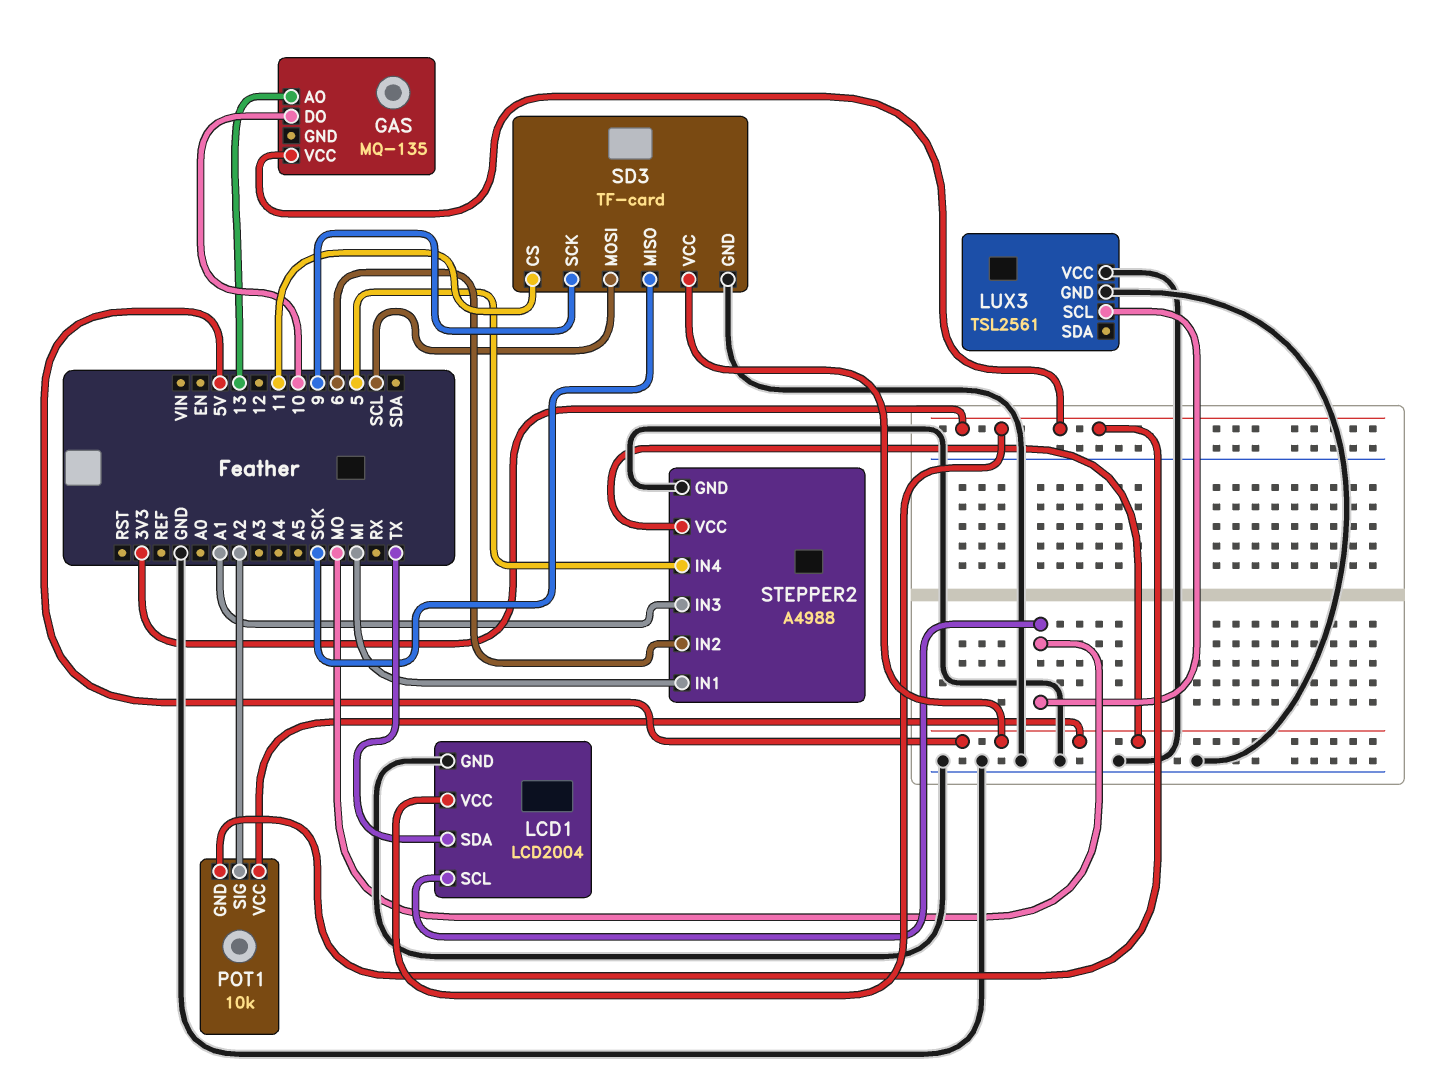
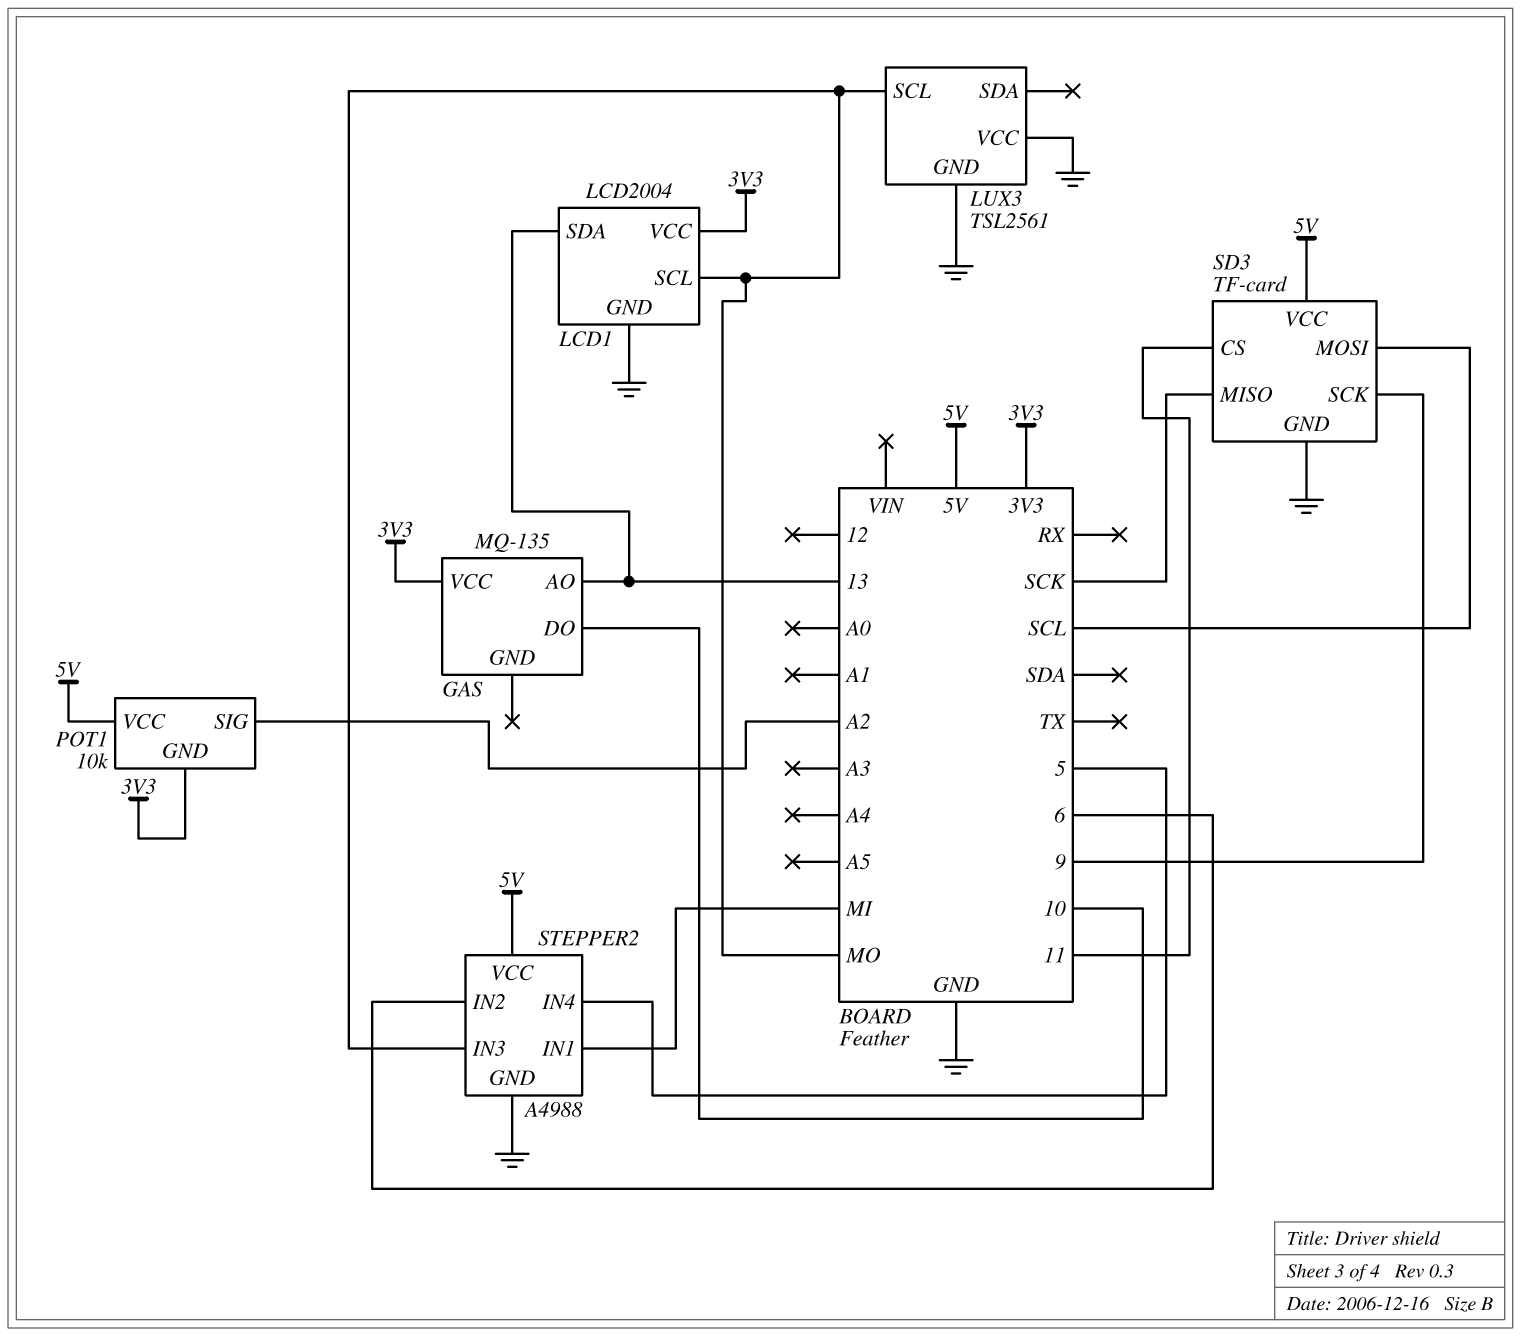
LCD1 pin SDA: TX -> 13
STEPPER2 pin IN3: A1 -> MO

